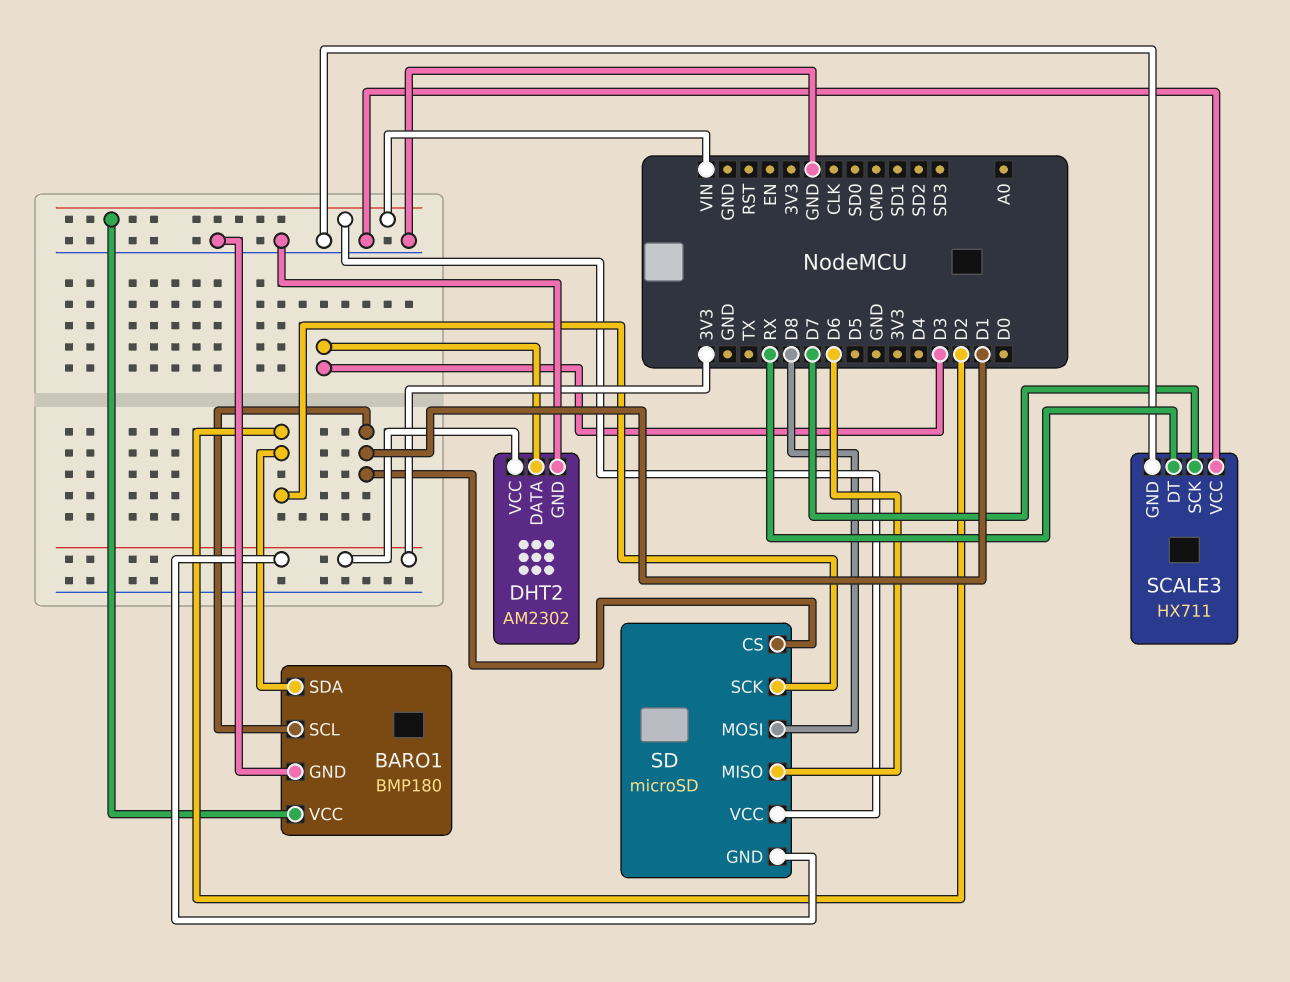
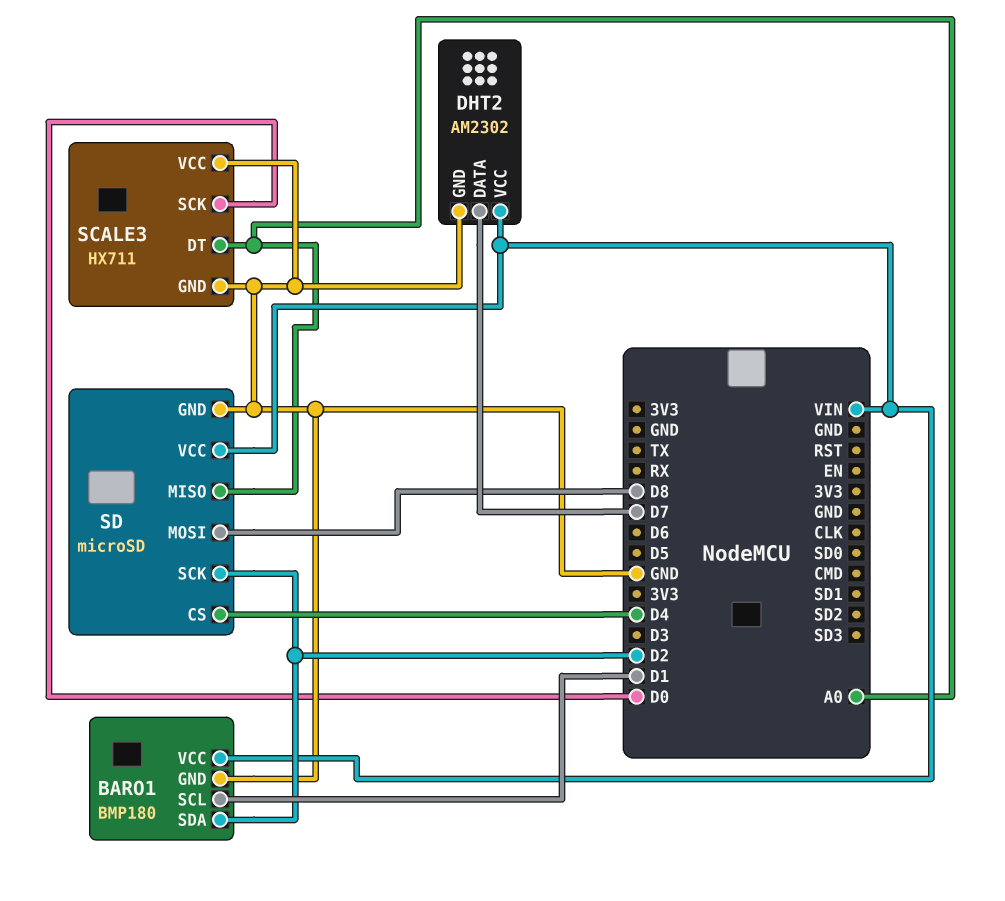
DHT2 pin DATA: D3 -> D7
DHT2 pin VCC: 3V3 -> VIN
SCALE3 pin DT: RX -> A0
SCALE3 pin SCK: D7 -> D0
SD pin CS: D1 -> D4
SD pin GND: 3V3 -> GND
SD pin MISO: D6 -> A0

